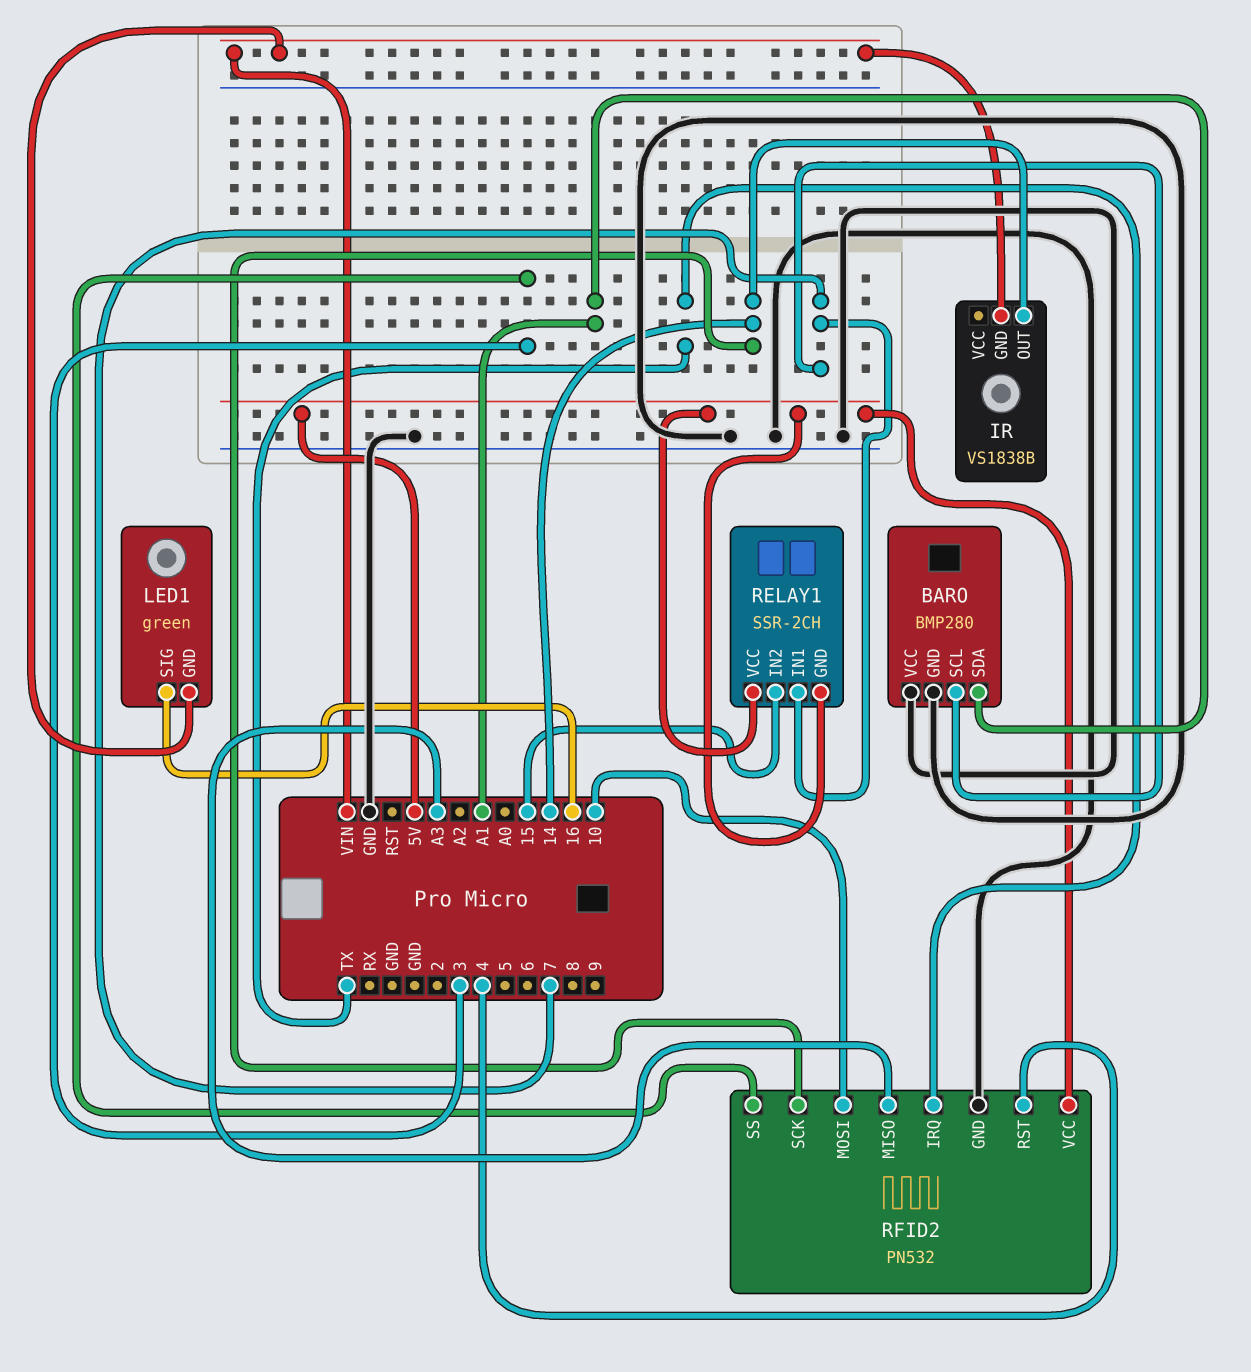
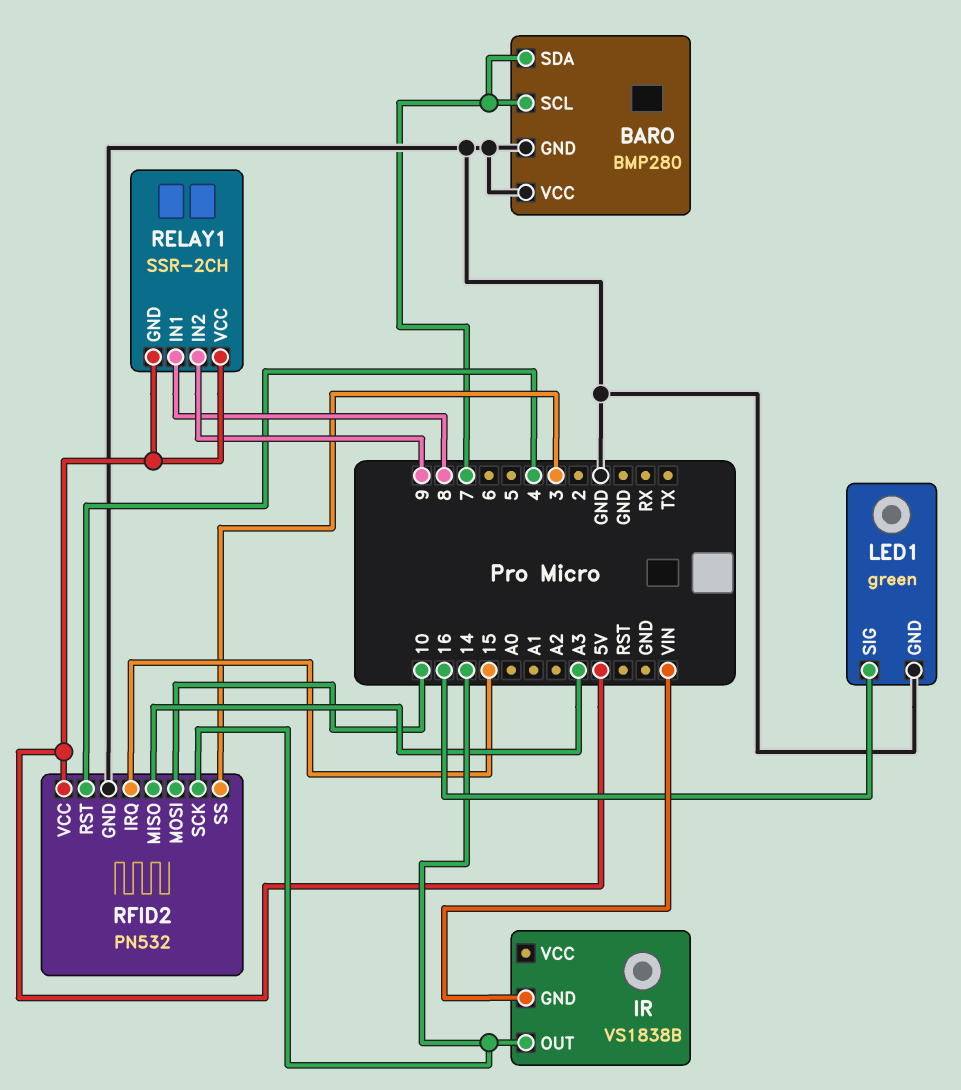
BARO pin SDA: A1 -> 7
LED1 pin GND: VIN -> GND
RELAY1 pin IN1: 7 -> 8
RELAY1 pin IN2: 15 -> 9
RFID2 pin IRQ: TX -> 15

